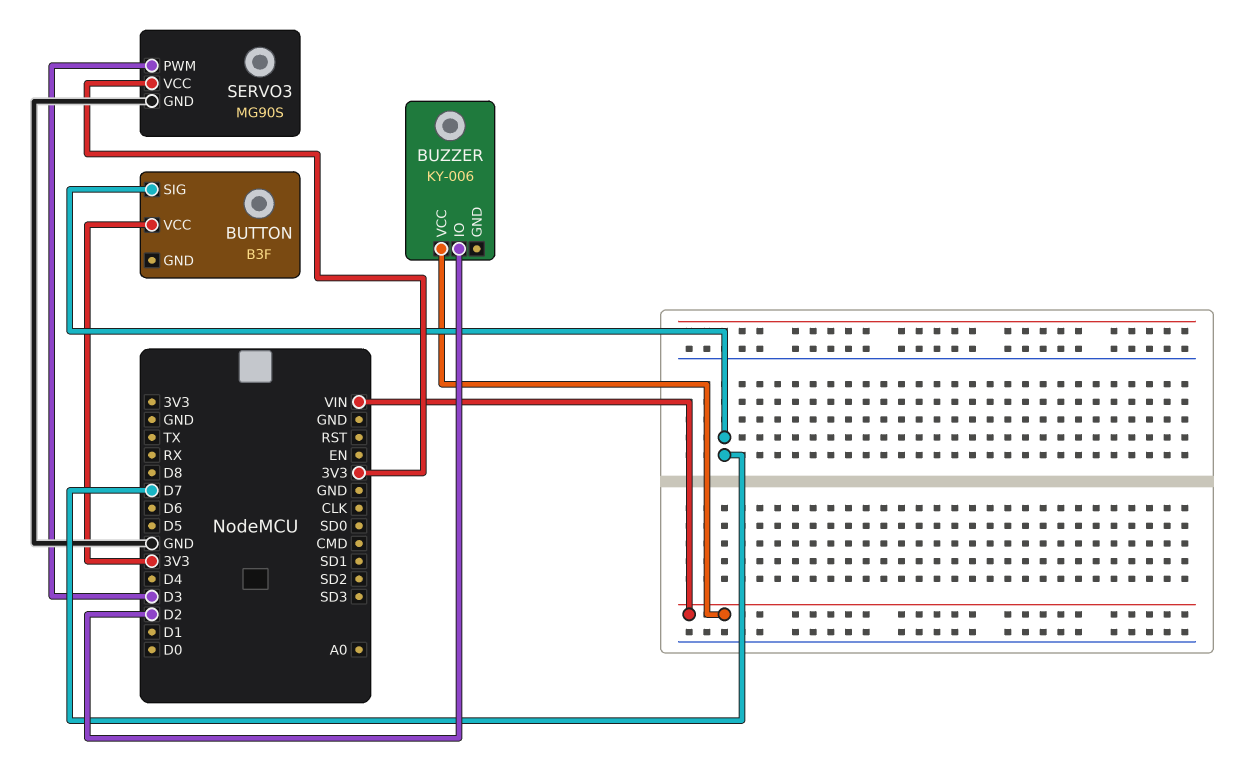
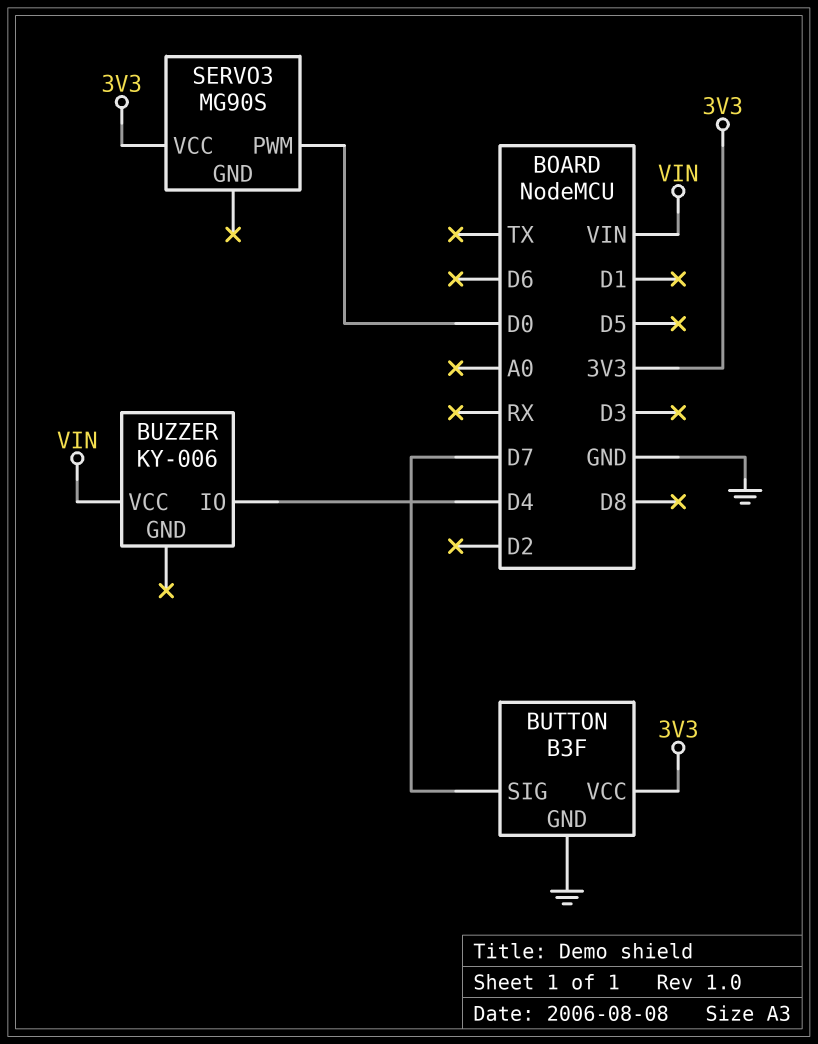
BUTTON pin GND: none -> GND
BUZZER pin IO: D2 -> D4
SERVO3 pin GND: GND -> none
SERVO3 pin PWM: D3 -> D0

